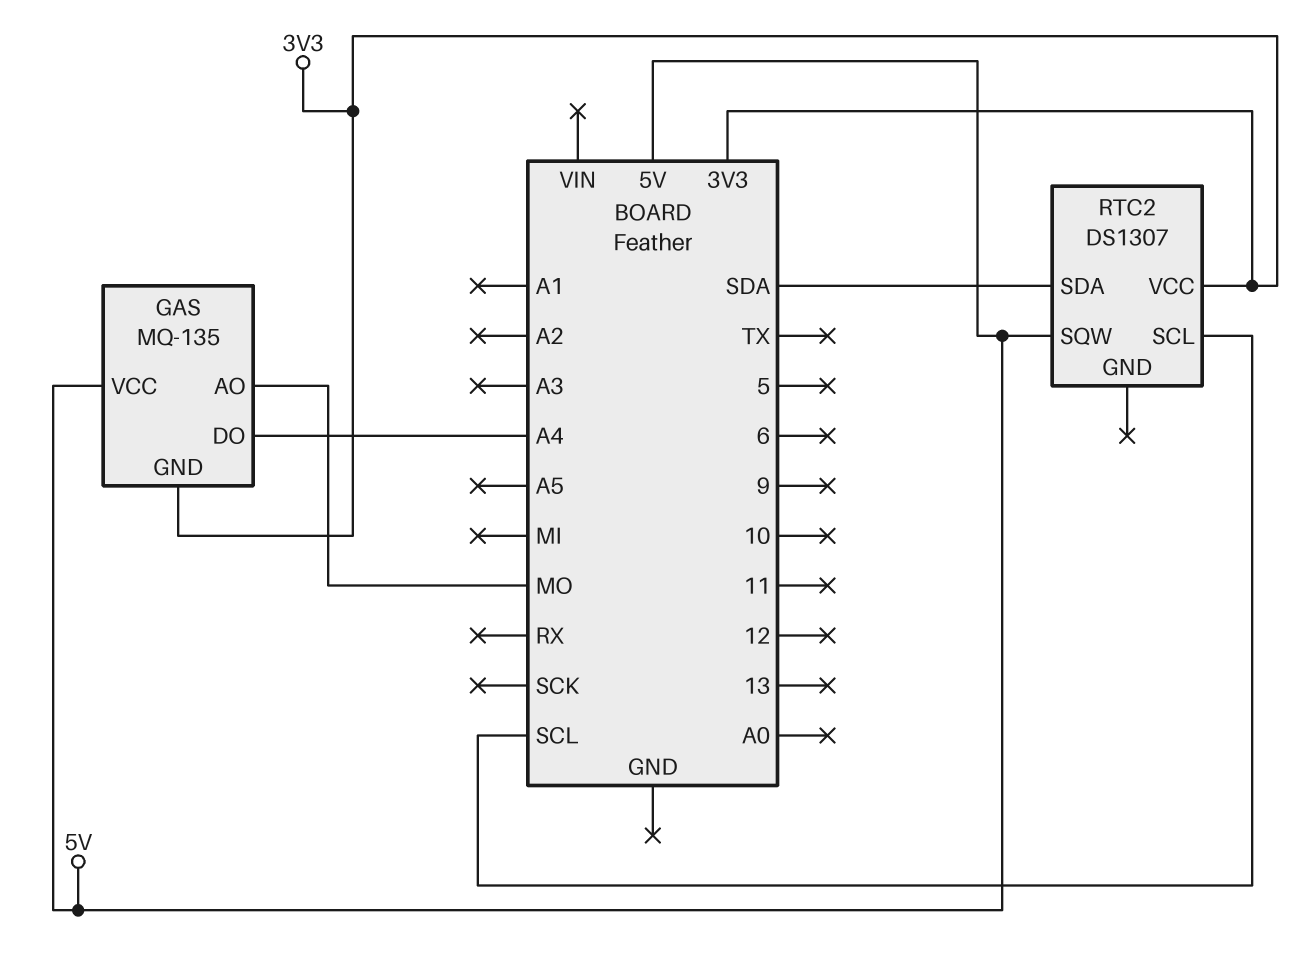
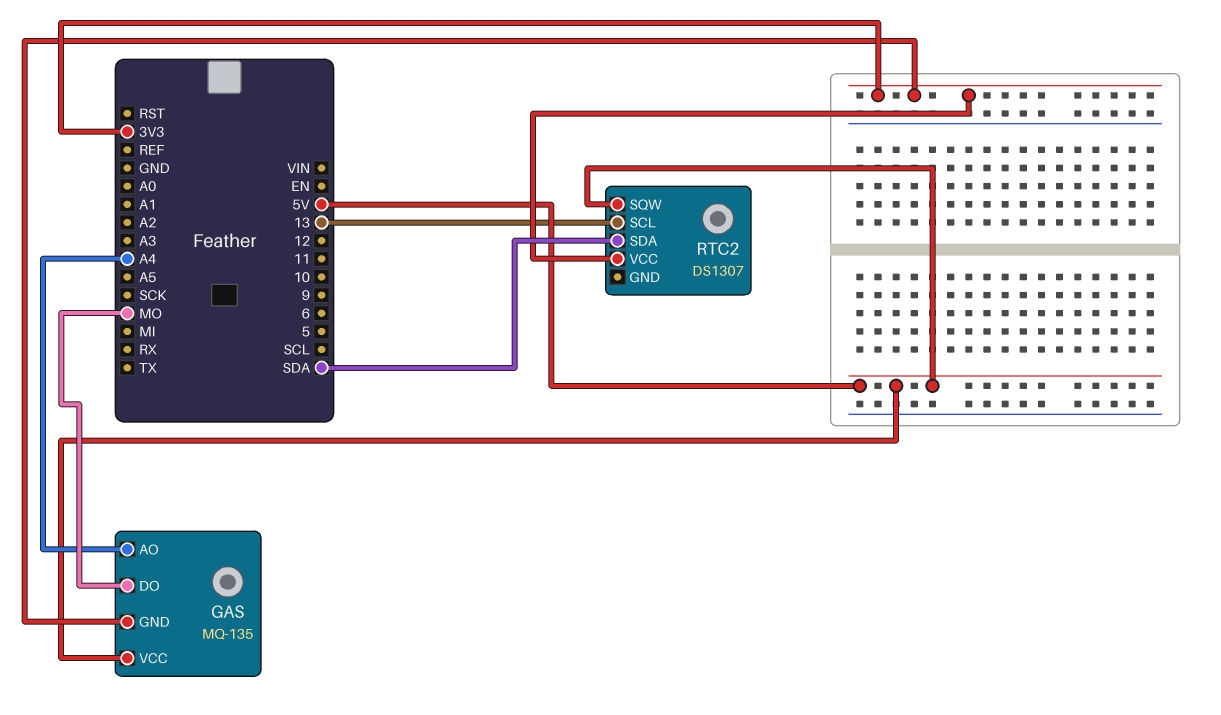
GAS pin AO: MO -> A4
GAS pin DO: A4 -> MO
RTC2 pin SCL: SCL -> 13

